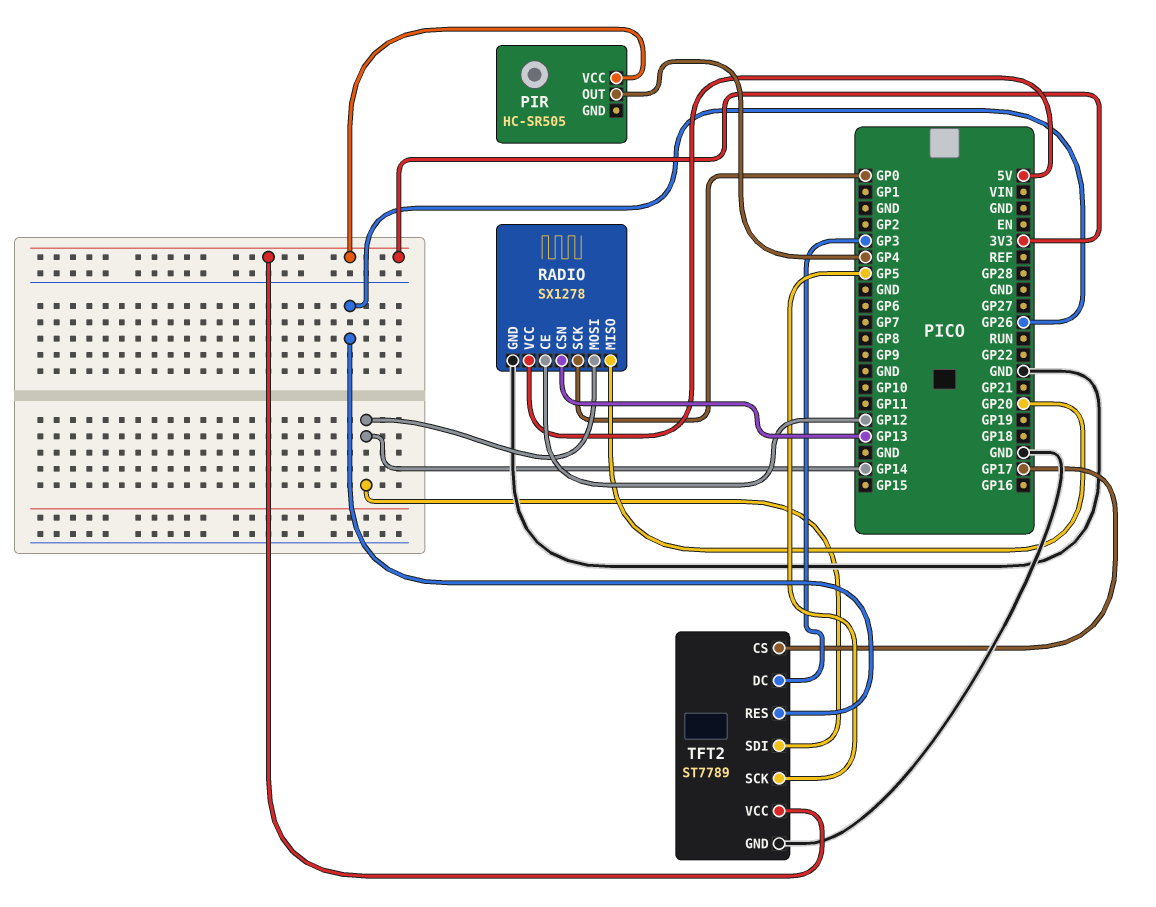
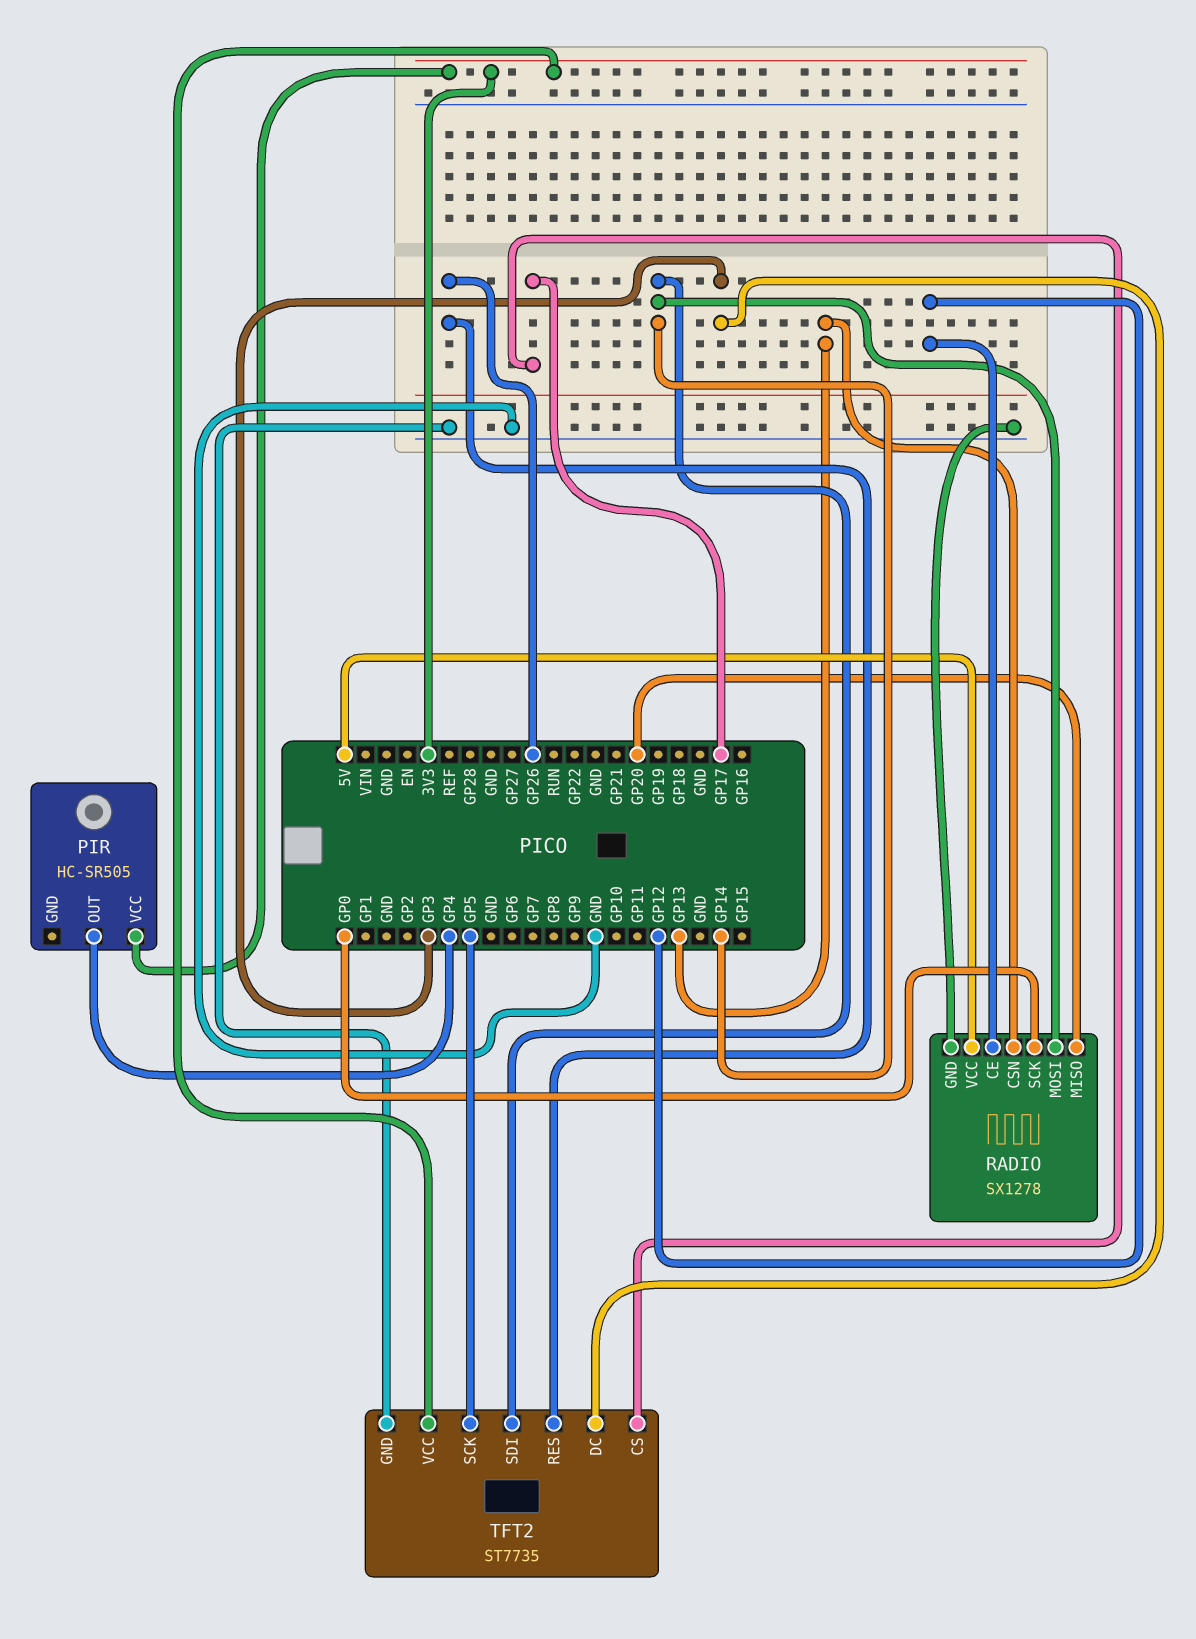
TFT2: ST7789 -> ST7735

